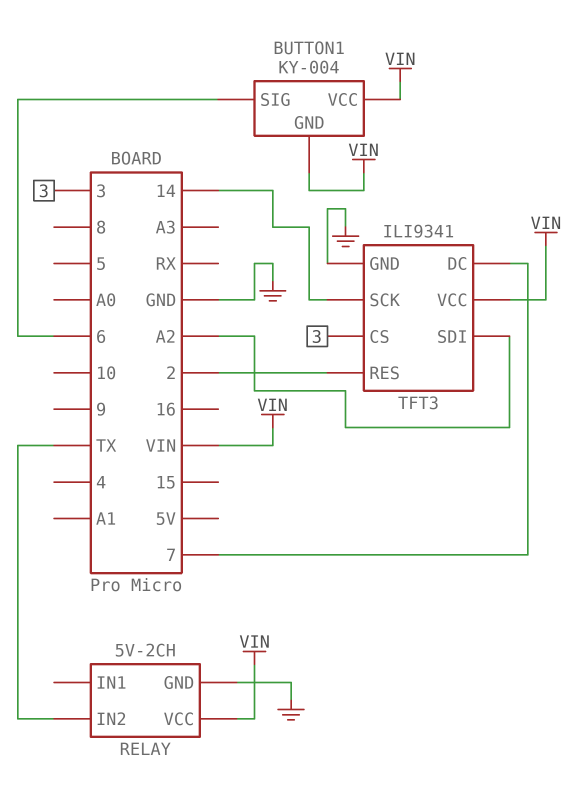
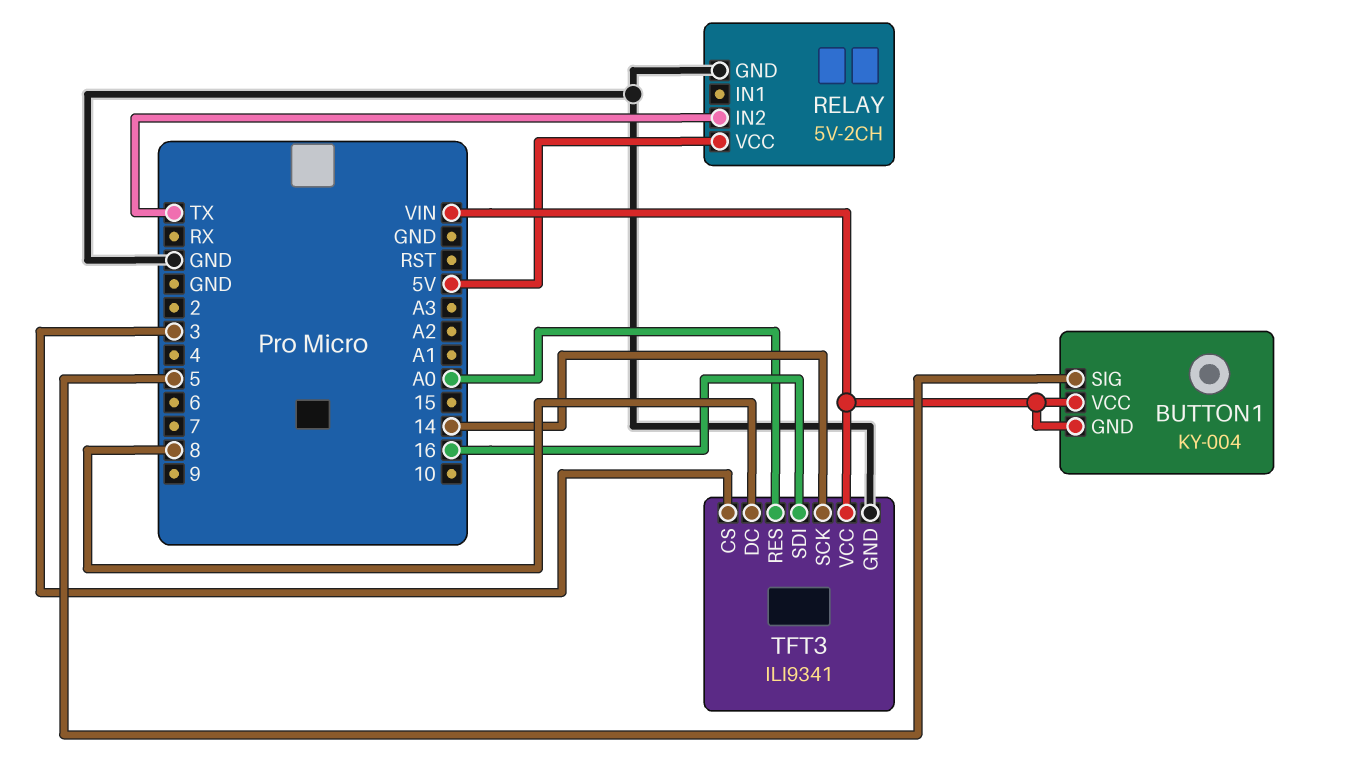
BUTTON1 pin SIG: 6 -> 5
RELAY pin VCC: VIN -> 5V
TFT3 pin DC: 7 -> 8
TFT3 pin RES: 2 -> A0
TFT3 pin SDI: A2 -> 16

